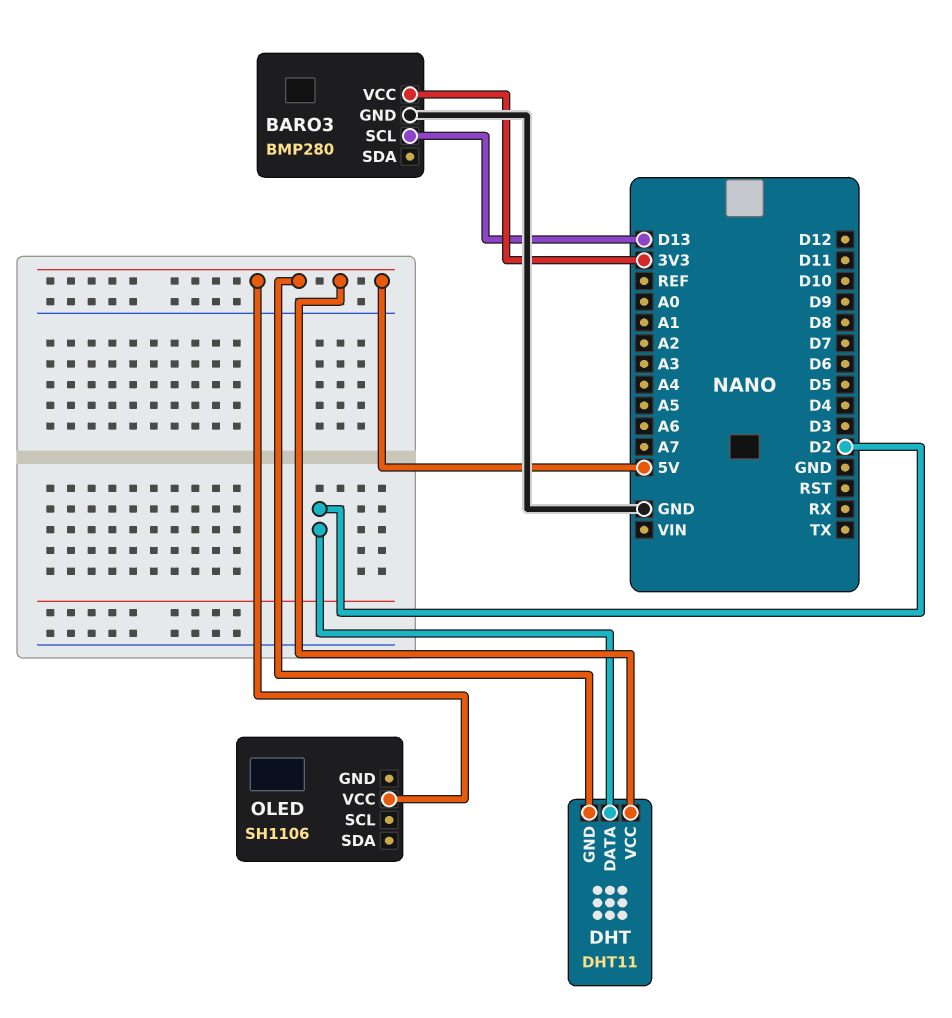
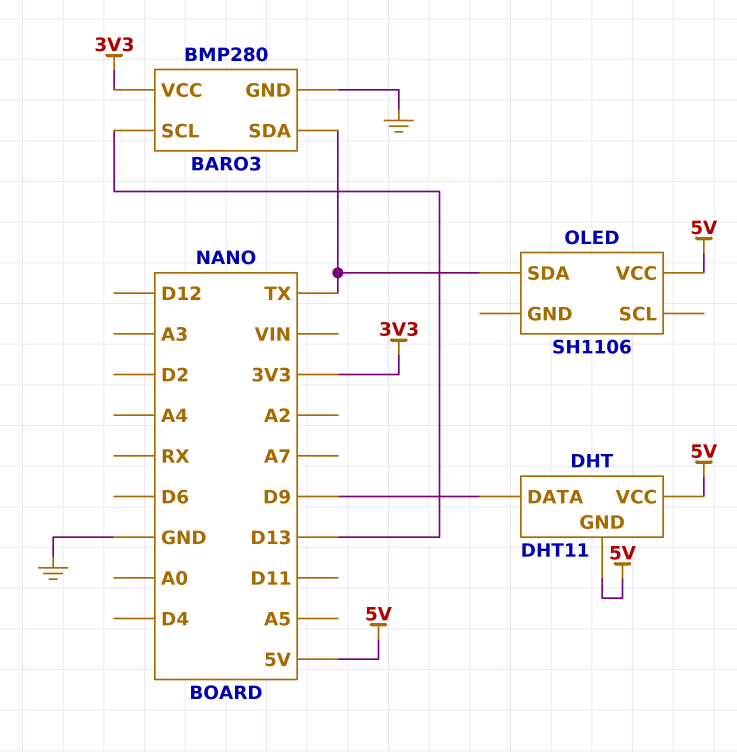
BARO3 pin SDA: none -> TX
DHT pin DATA: D2 -> D9
OLED pin SDA: none -> TX

